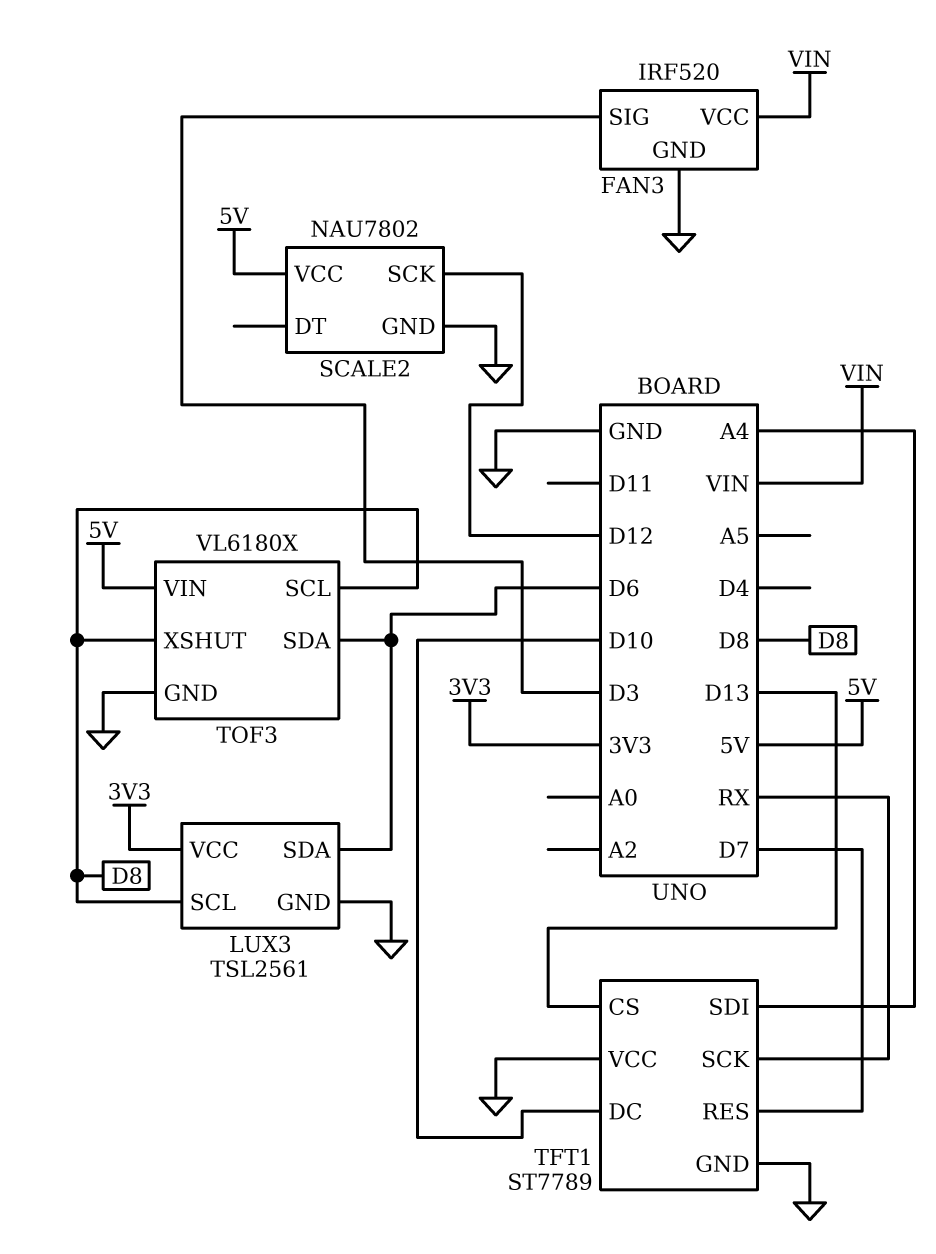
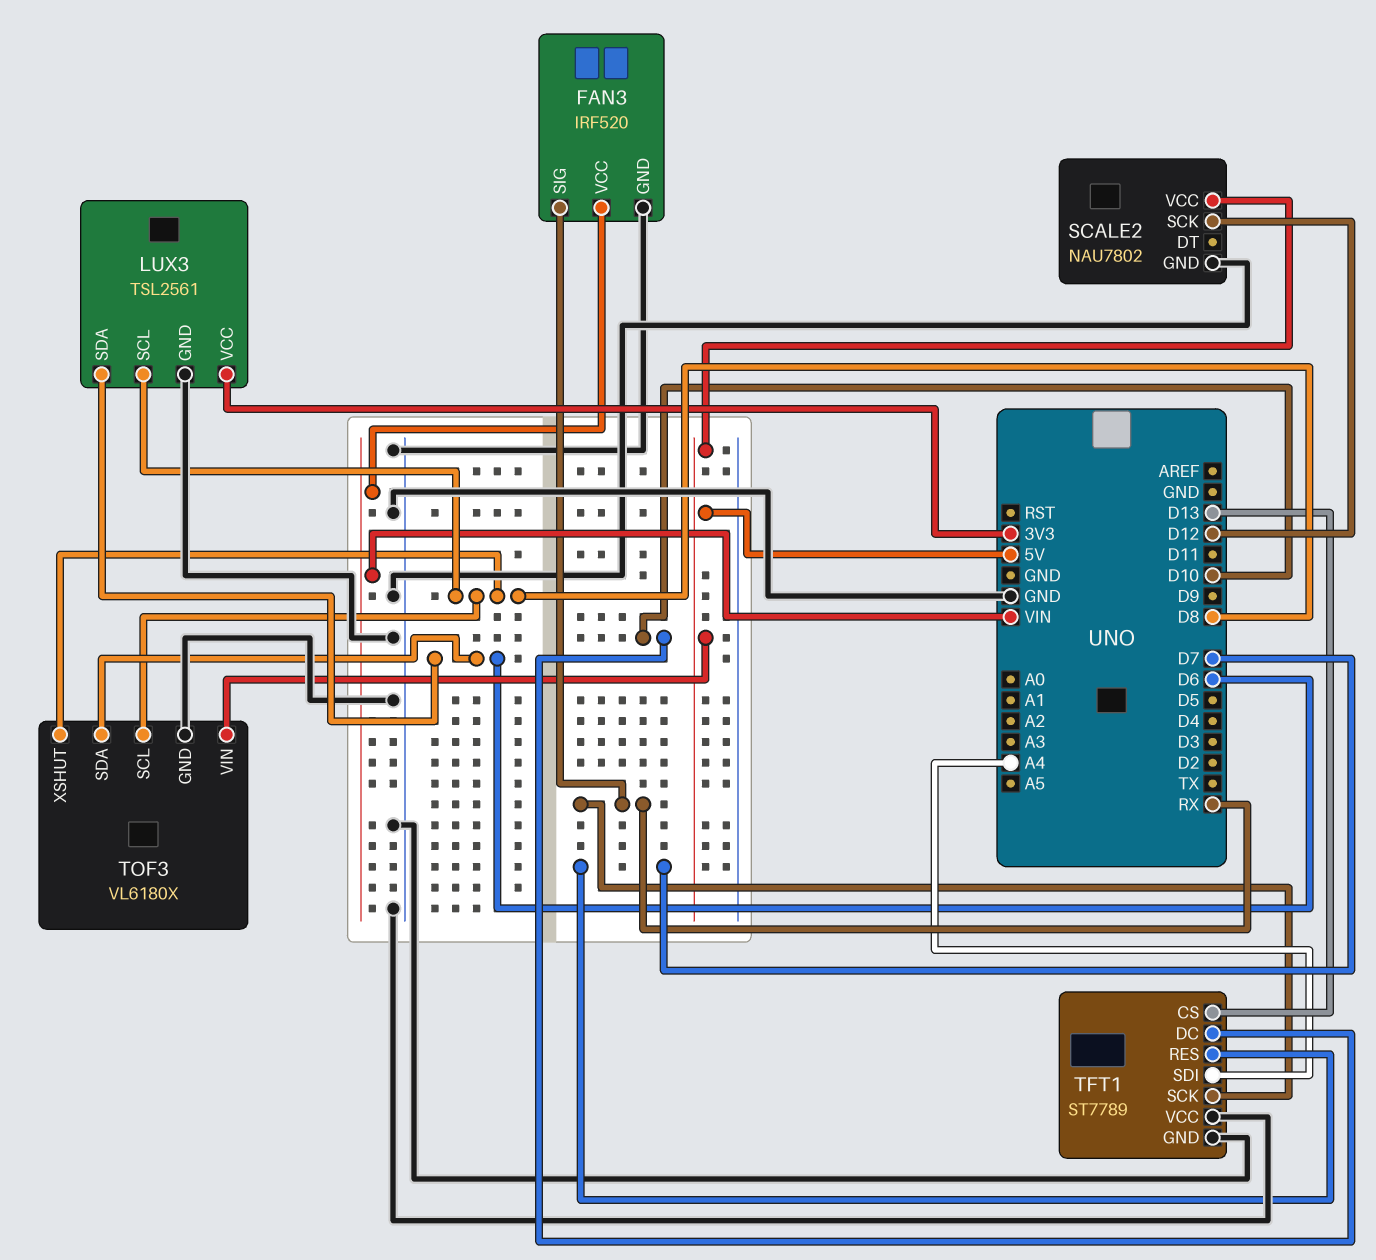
FAN3 pin SIG: D3 -> RX

